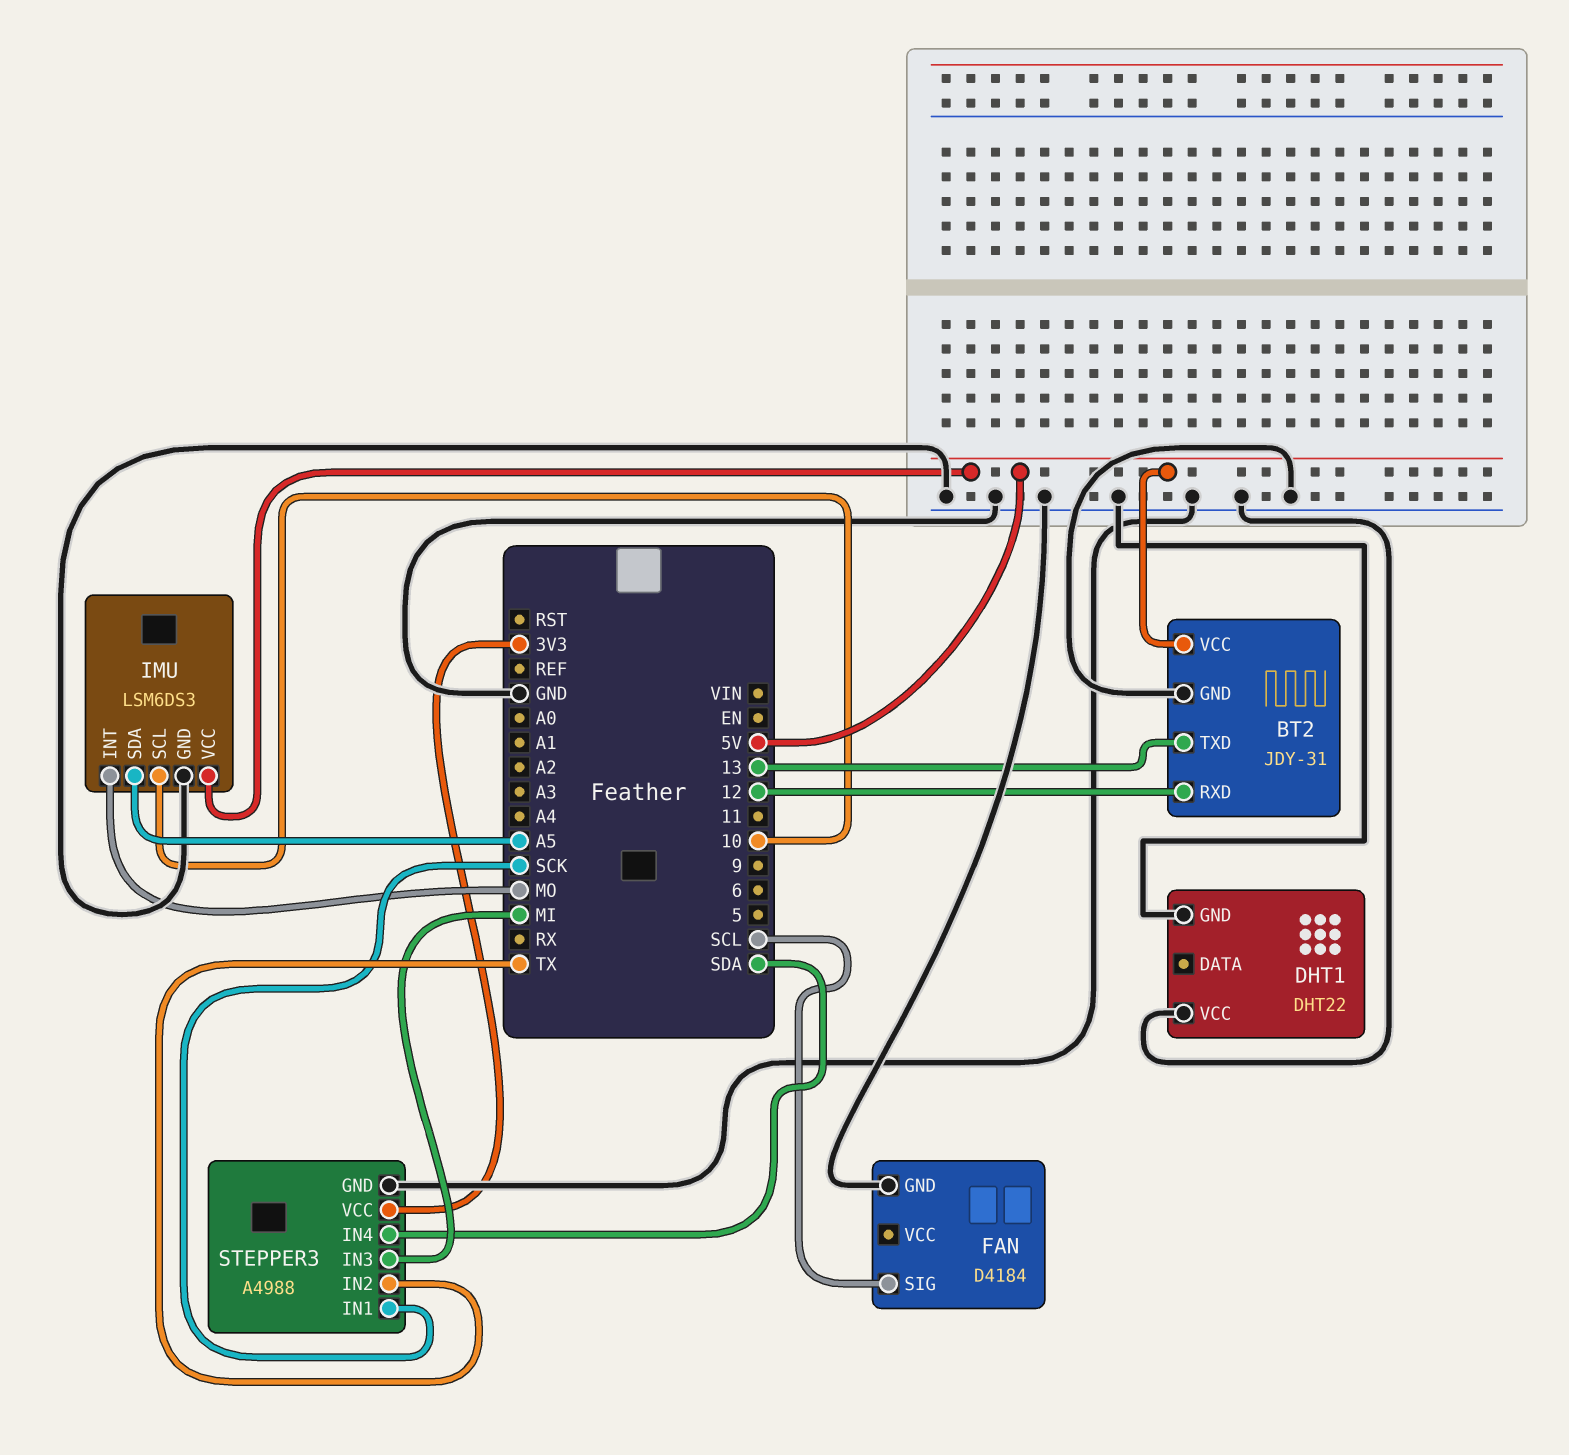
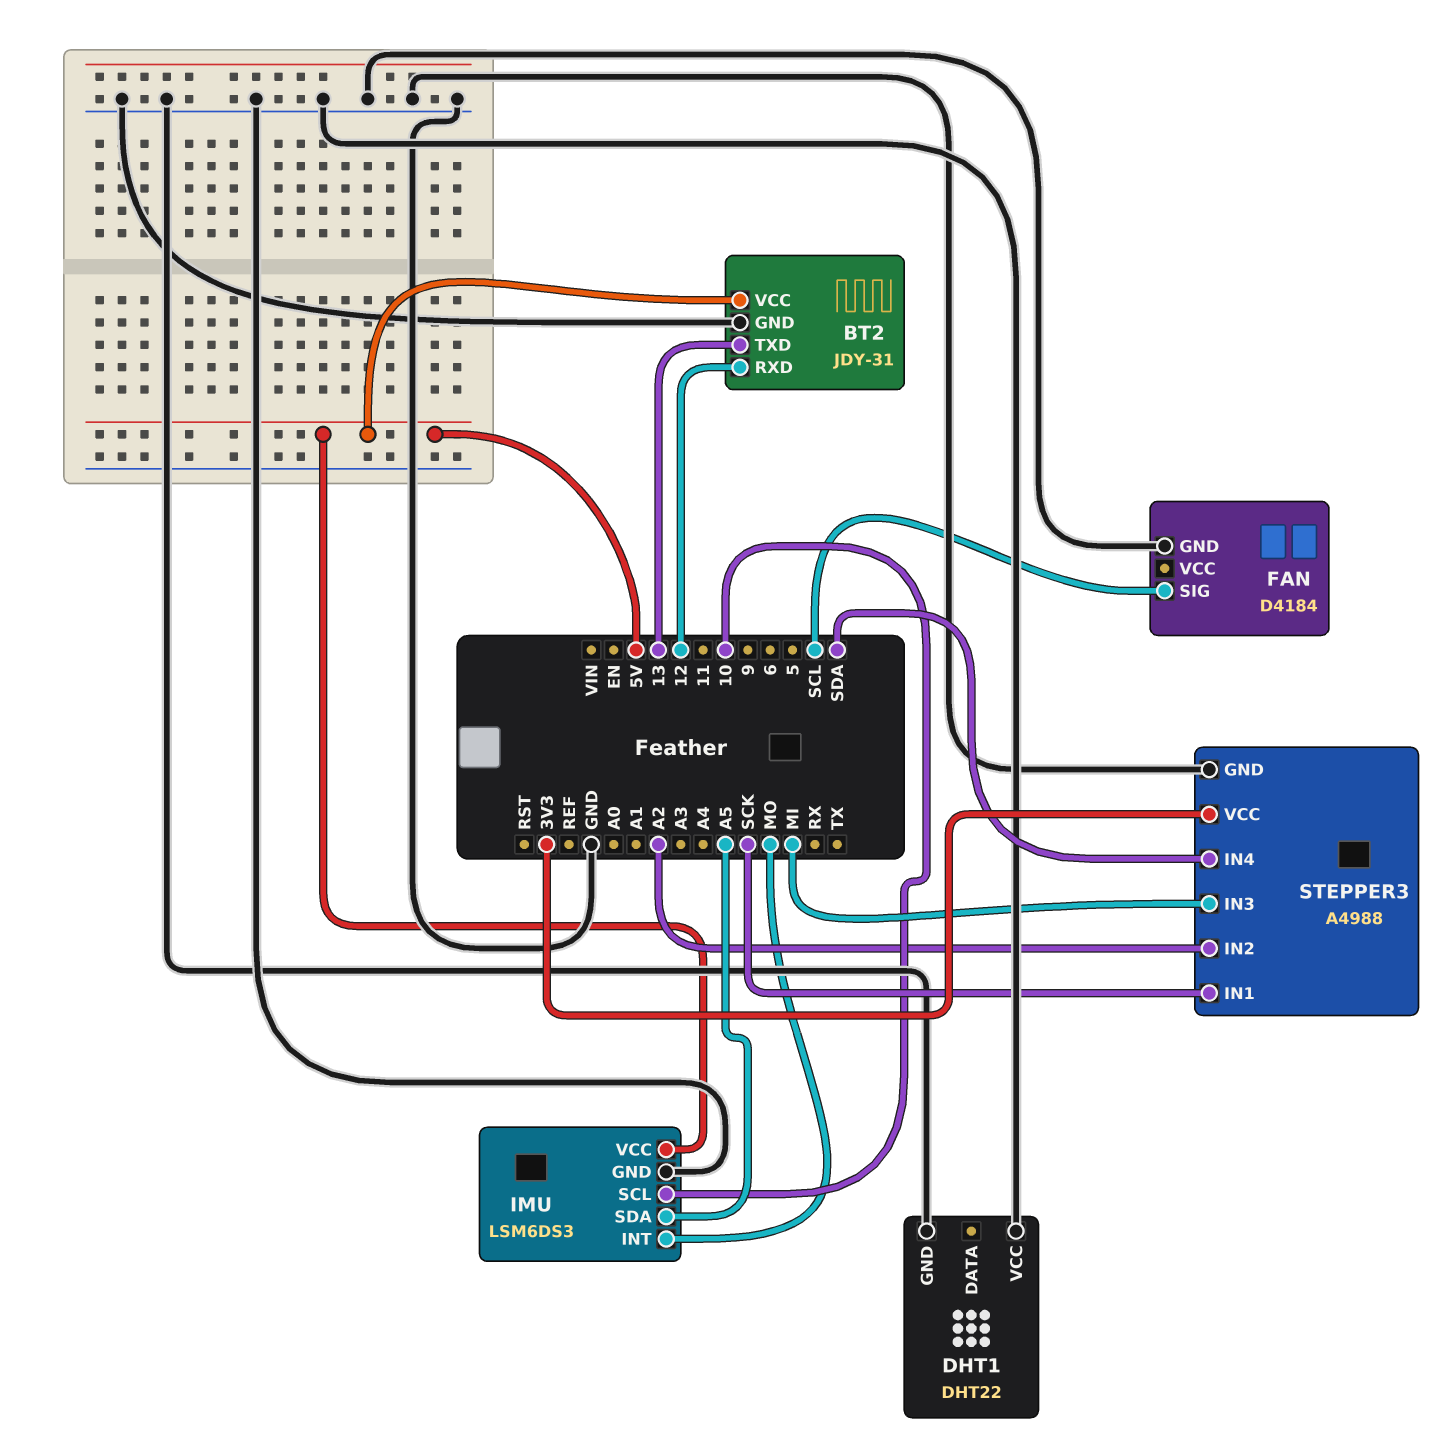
STEPPER3 pin IN2: TX -> A2

